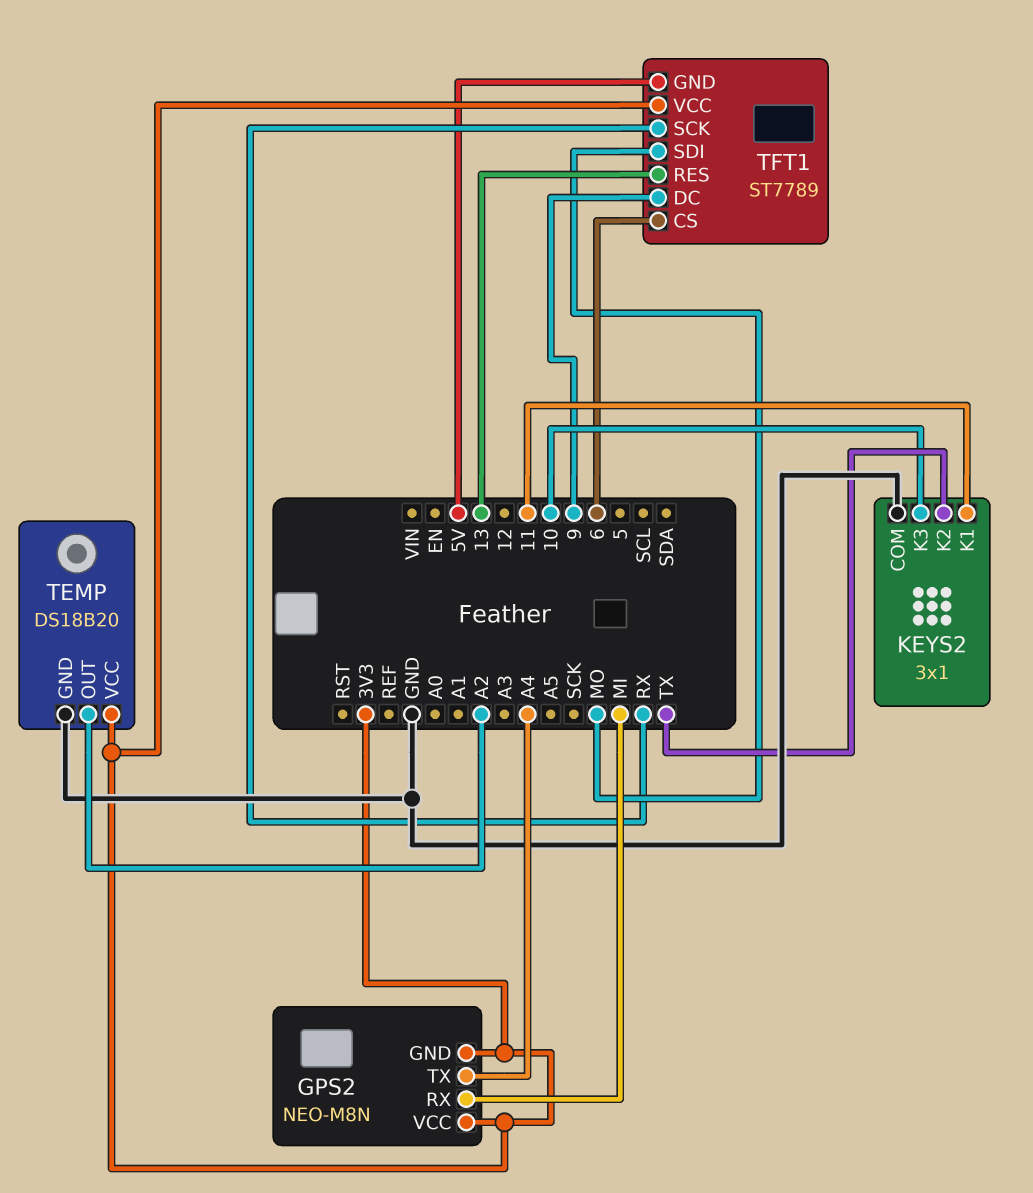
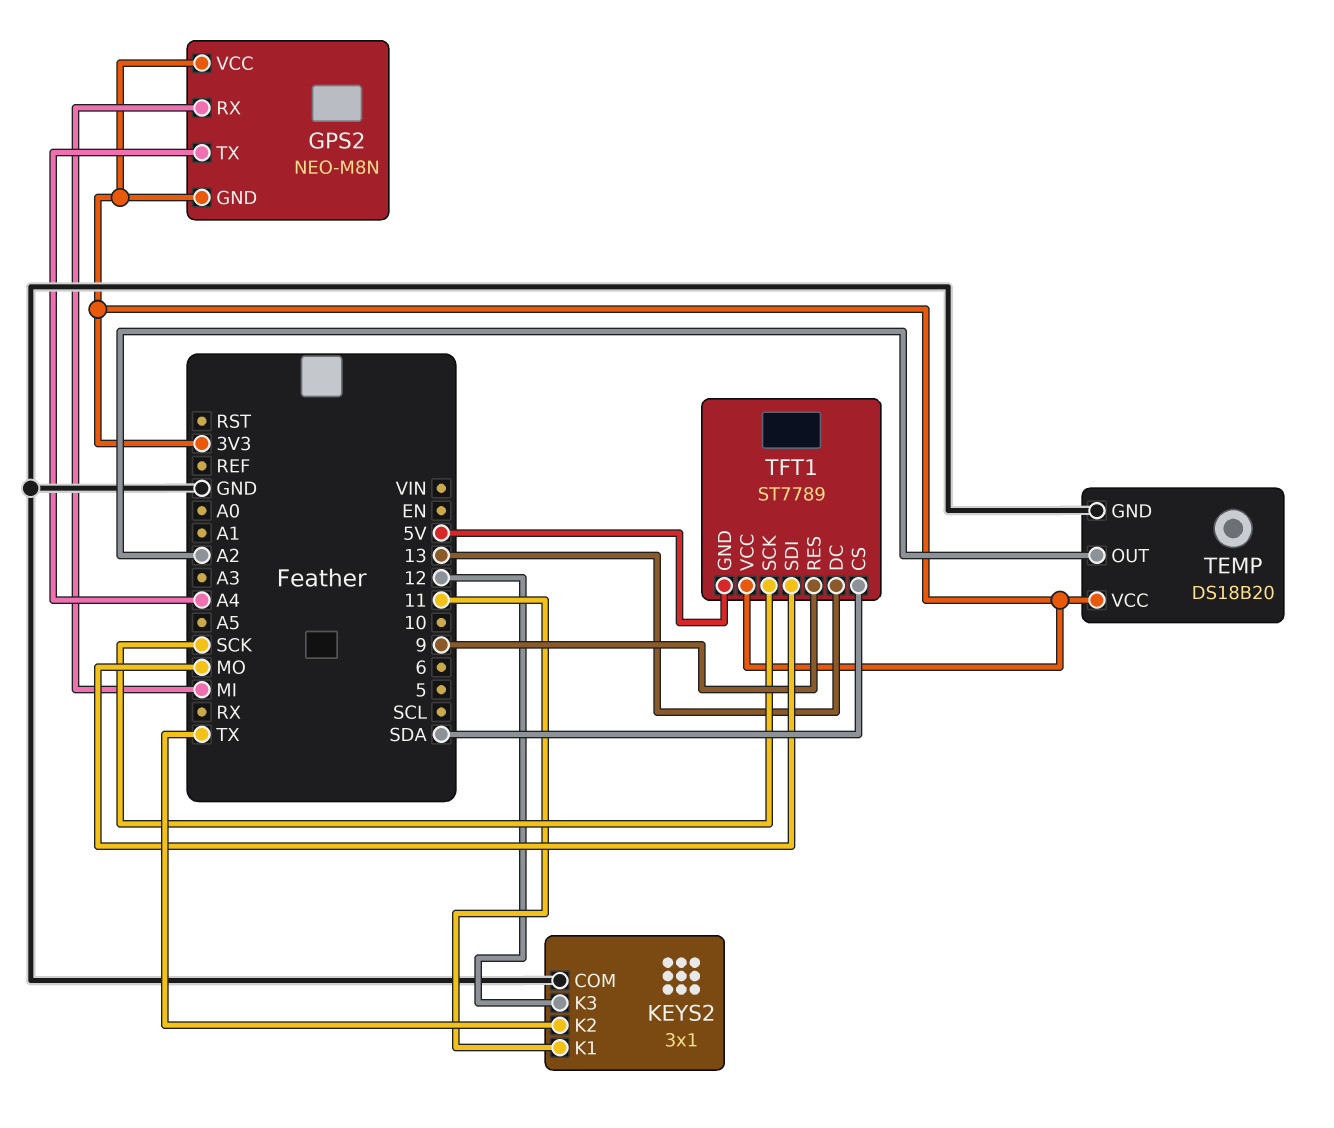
KEYS2 pin K3: 10 -> 12
TFT1 pin CS: 6 -> SDA
TFT1 pin DC: 9 -> 13
TFT1 pin RES: 13 -> 9
TFT1 pin SCK: RX -> SCK

